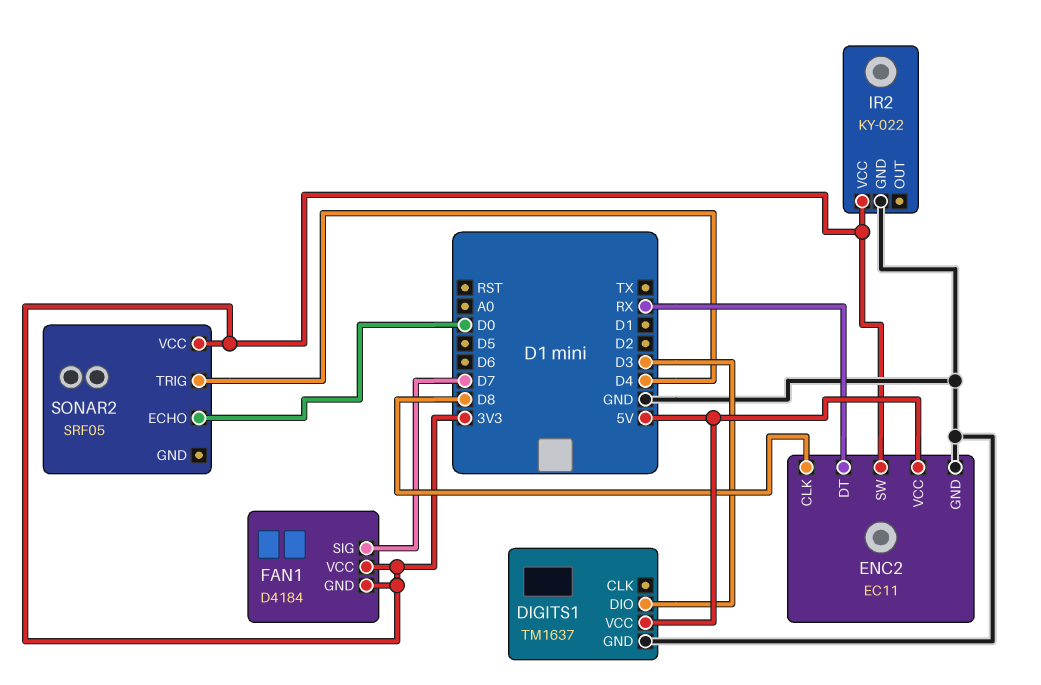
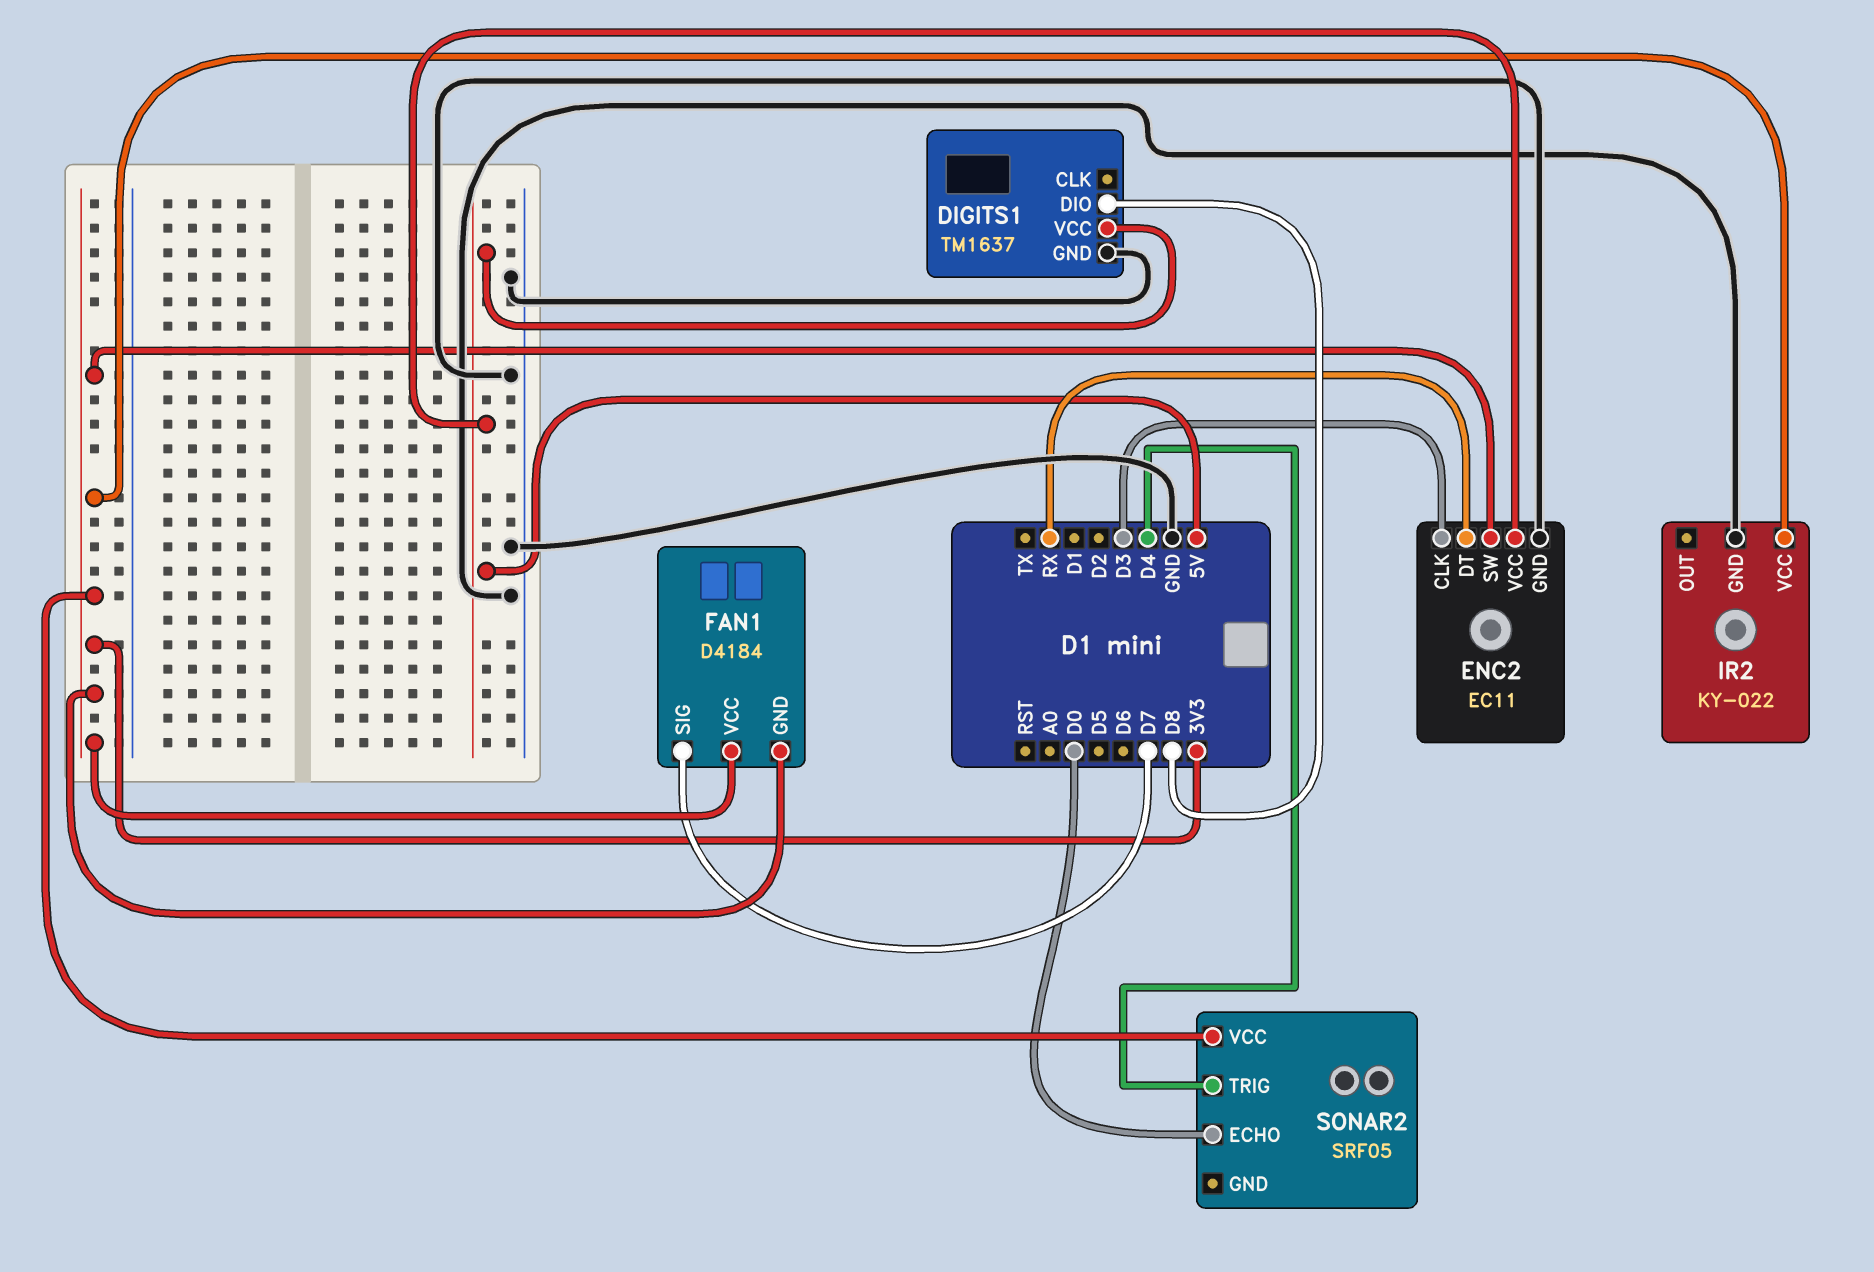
DIGITS1 pin DIO: D3 -> D8
ENC2 pin CLK: D8 -> D3

